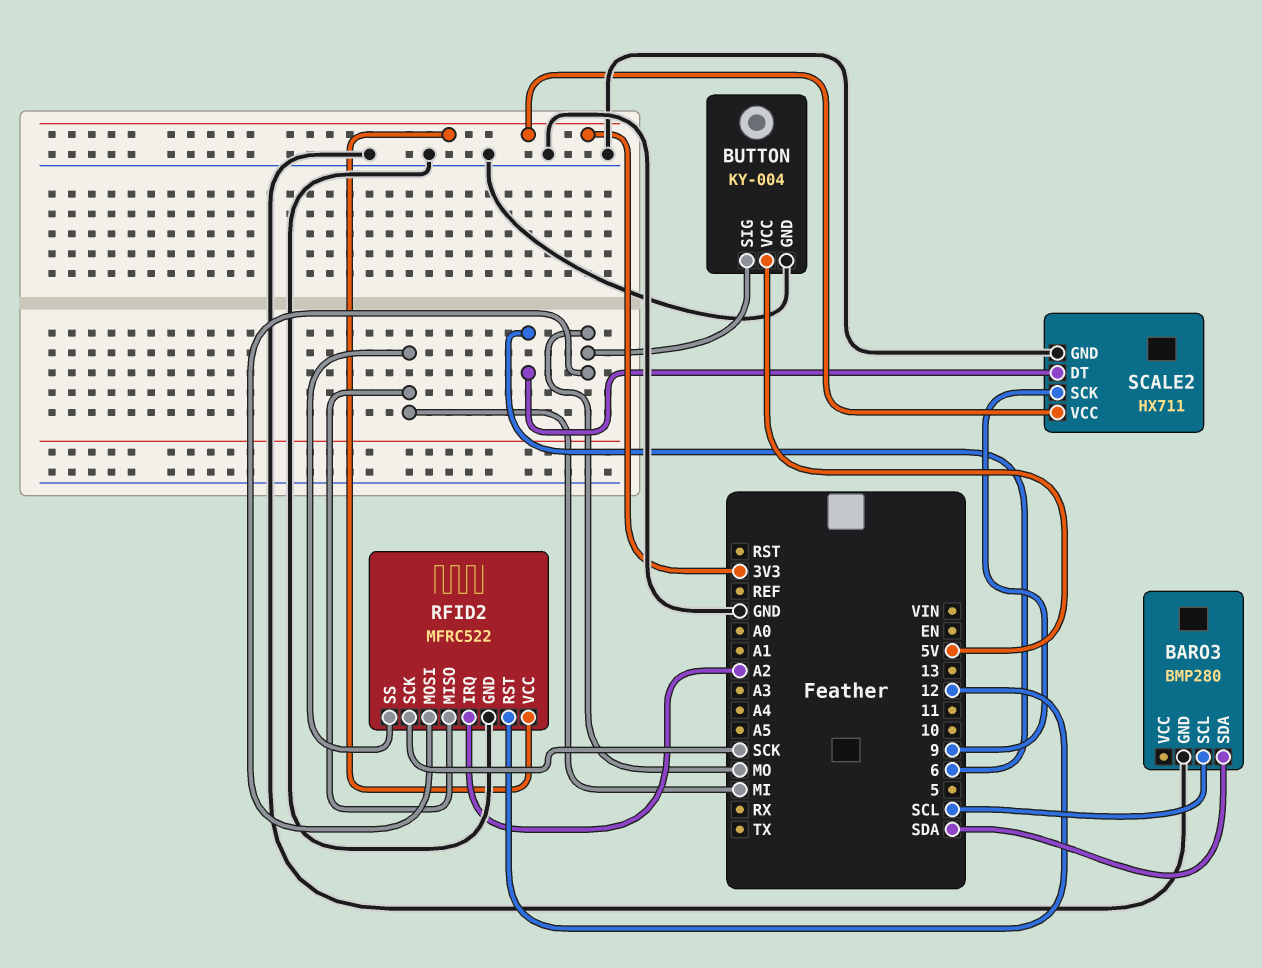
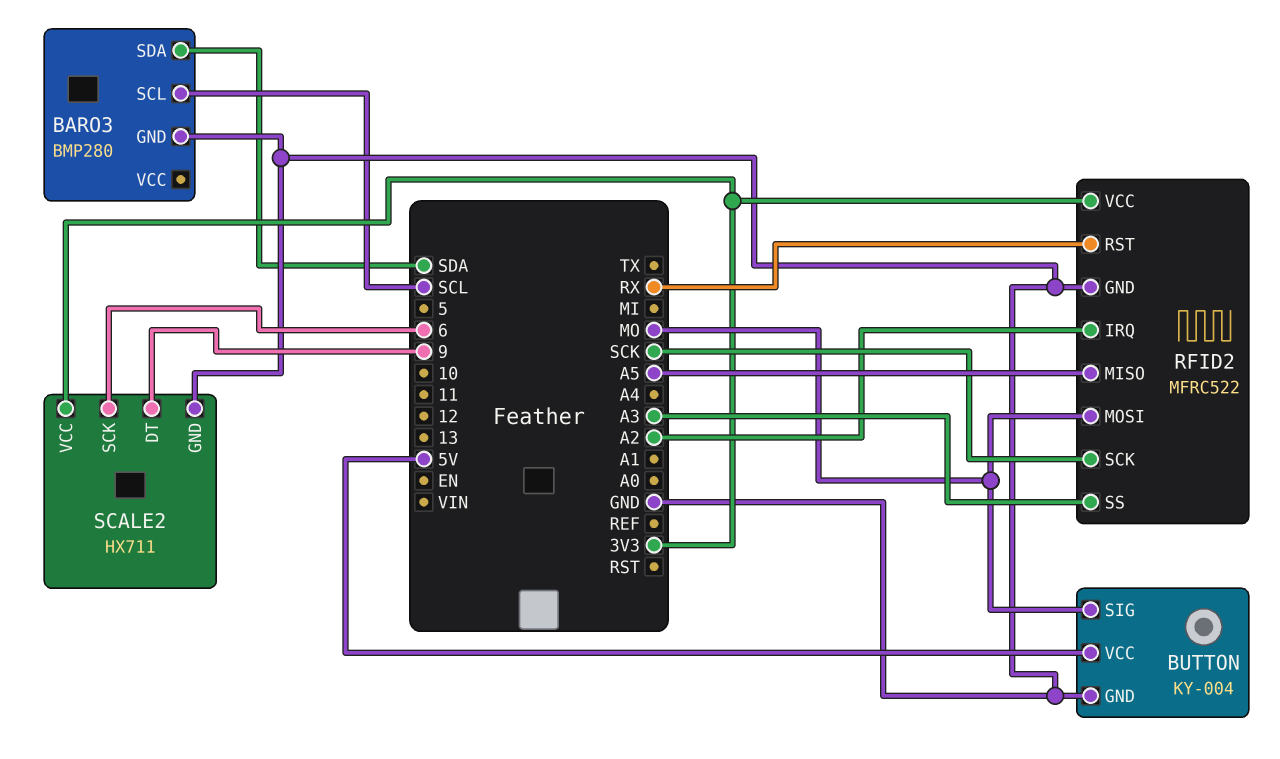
RFID2 pin MISO: MI -> A5
RFID2 pin RST: 12 -> RX
RFID2 pin SS: MI -> A3
SCALE2 pin DT: 6 -> 9
SCALE2 pin SCK: 9 -> 6

